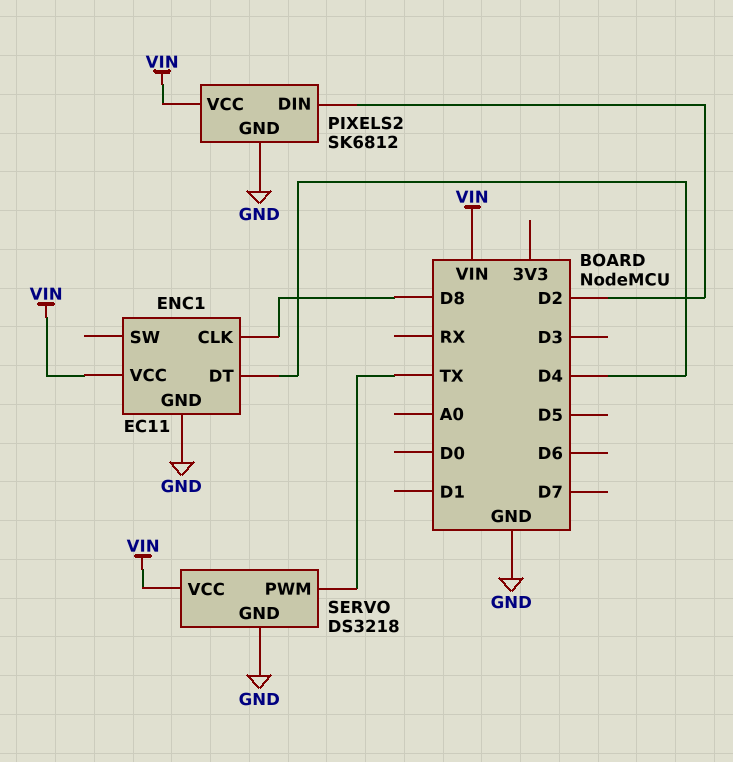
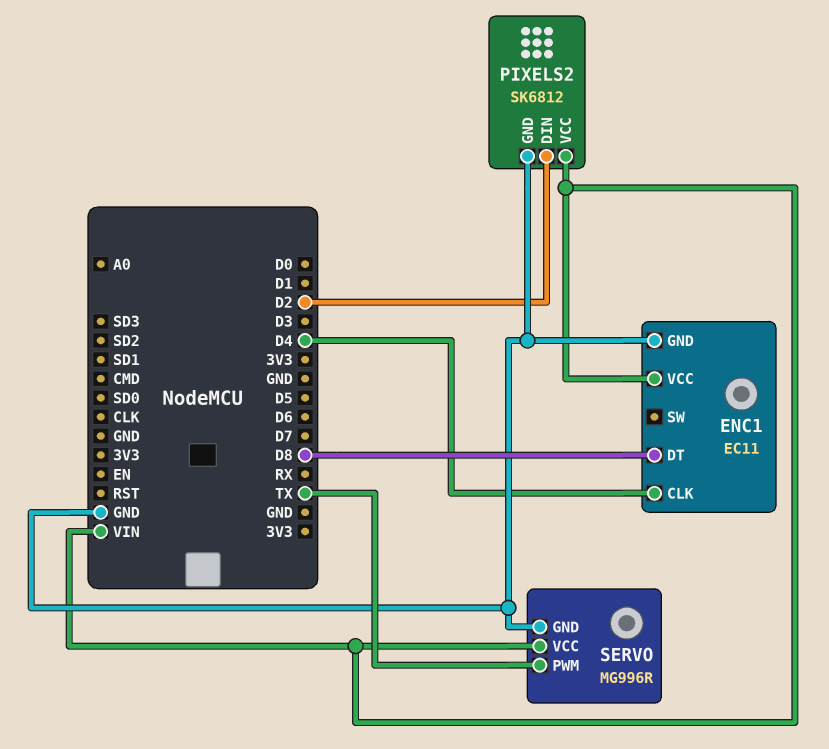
ENC1 pin CLK: D8 -> D4
ENC1 pin DT: D4 -> D8
SERVO: DS3218 -> MG996R

